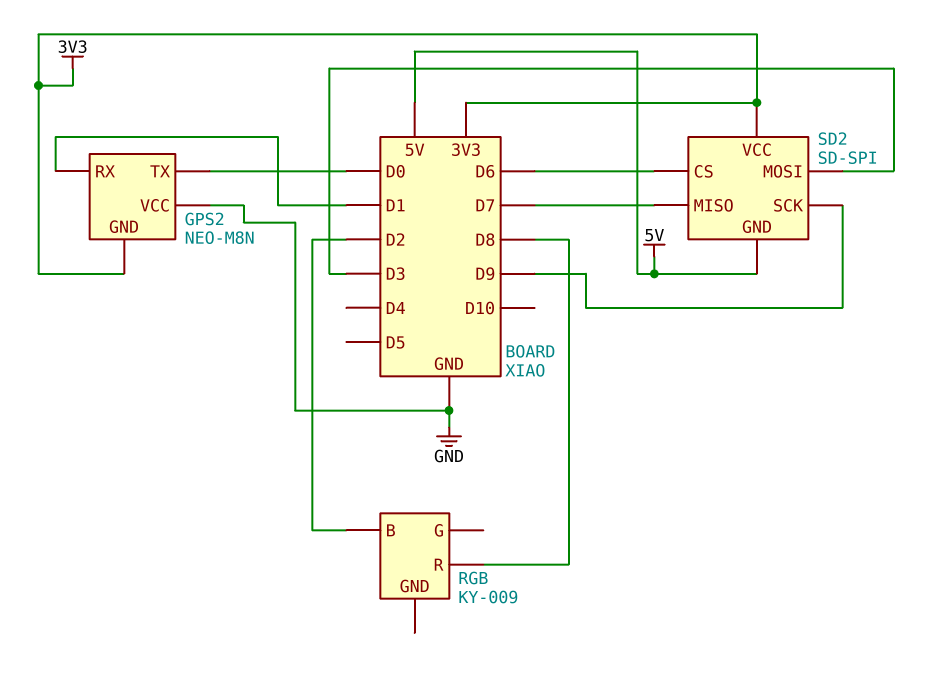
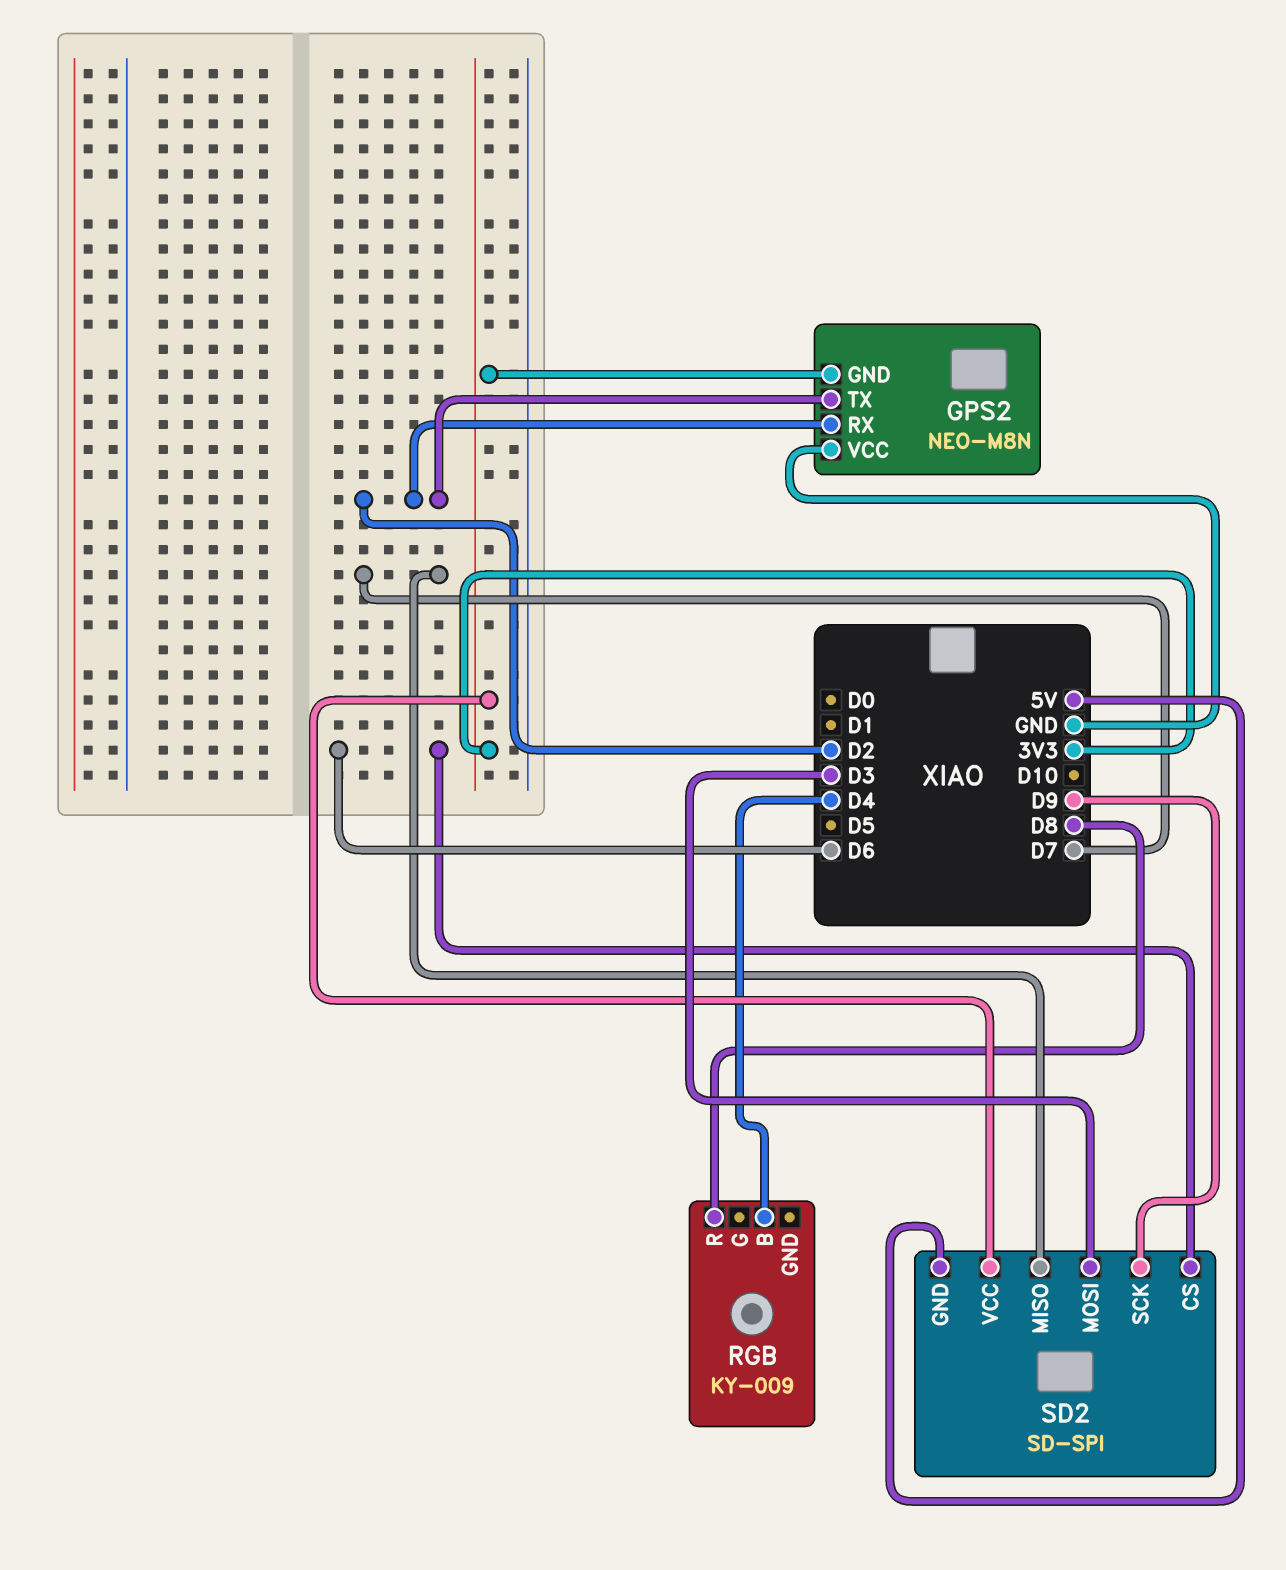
GPS2 pin RX: D1 -> D2
GPS2 pin TX: D0 -> D2
RGB pin B: D2 -> D4

